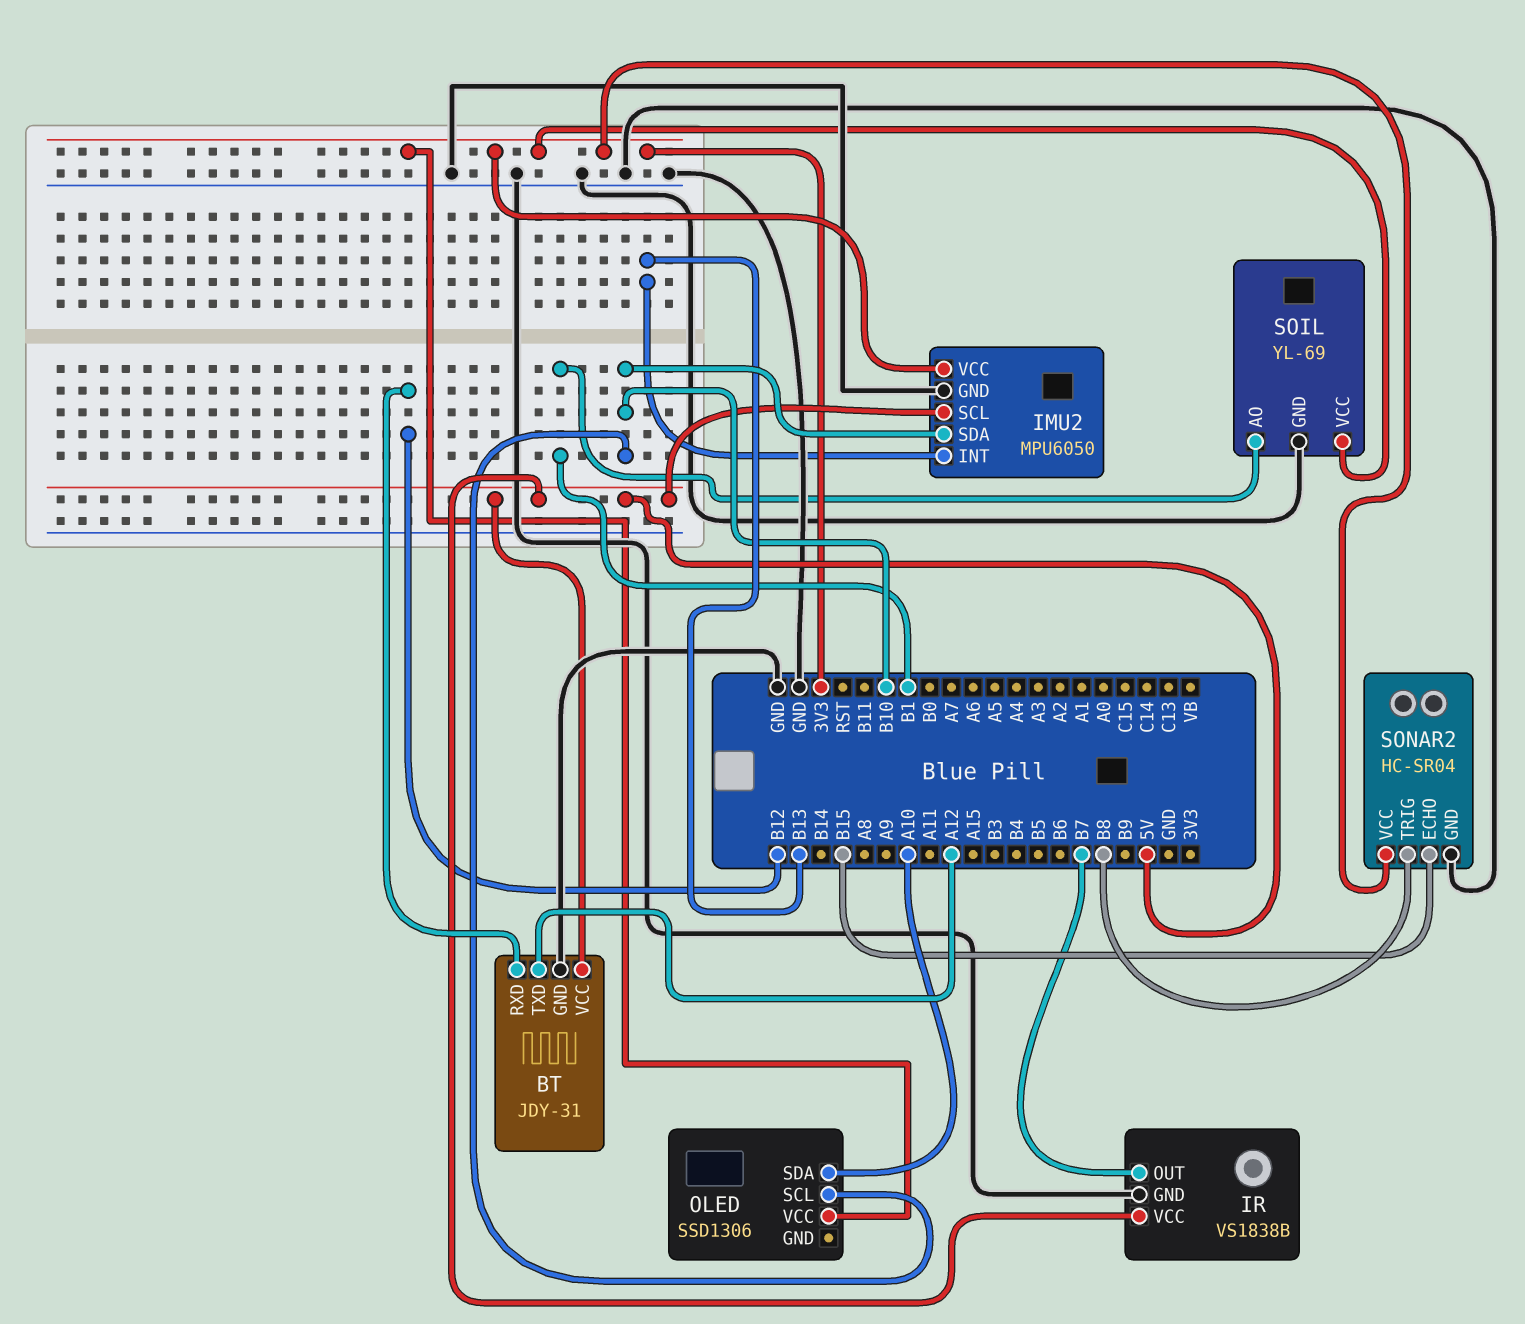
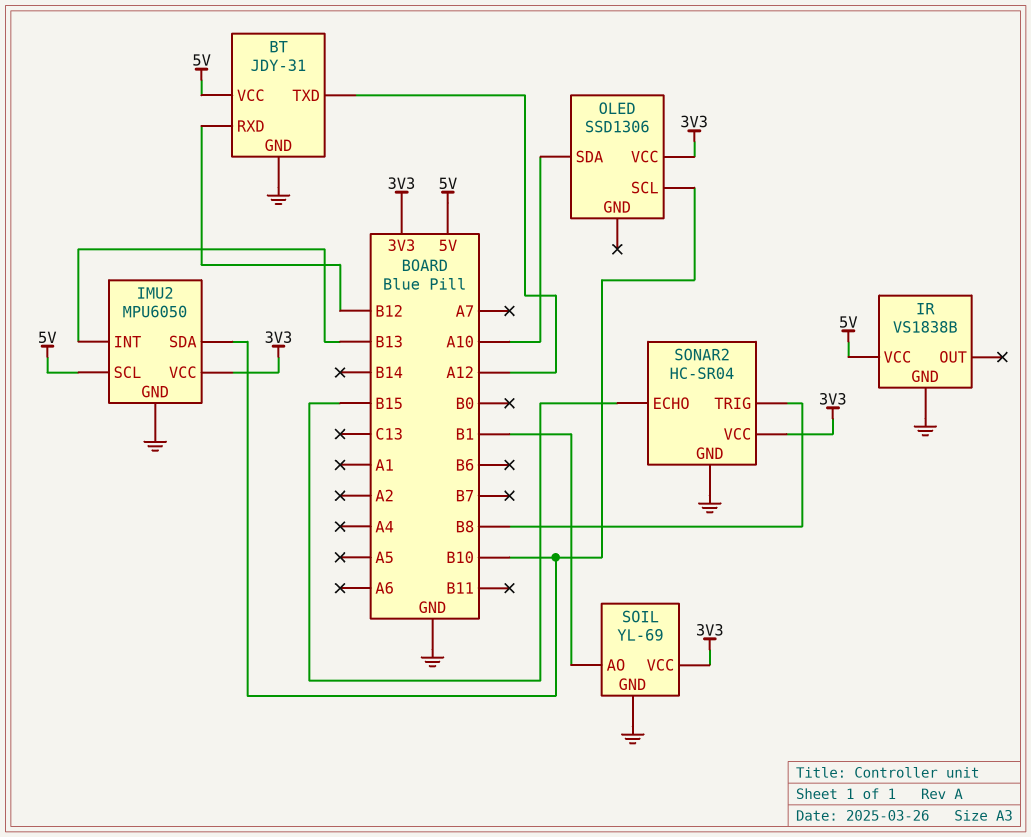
IR pin OUT: B7 -> none

